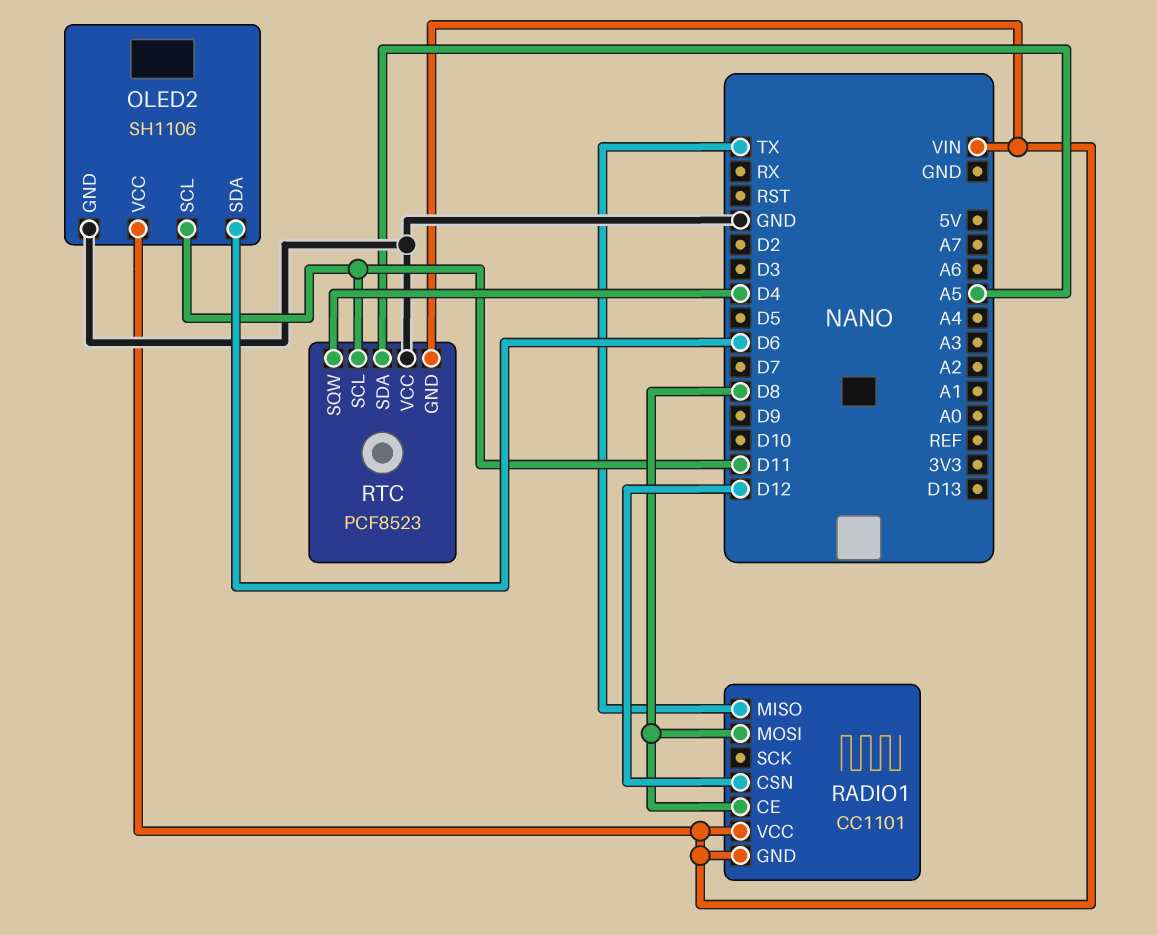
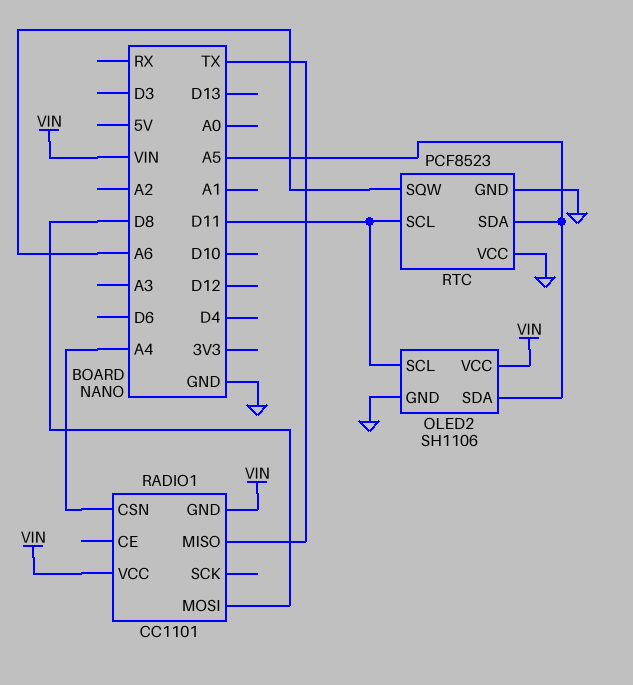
OLED2 pin SDA: D6 -> A5
RADIO1 pin CE: D8 -> none
RADIO1 pin CSN: D12 -> A4
RTC pin GND: VIN -> GND
RTC pin SQW: D4 -> A6

